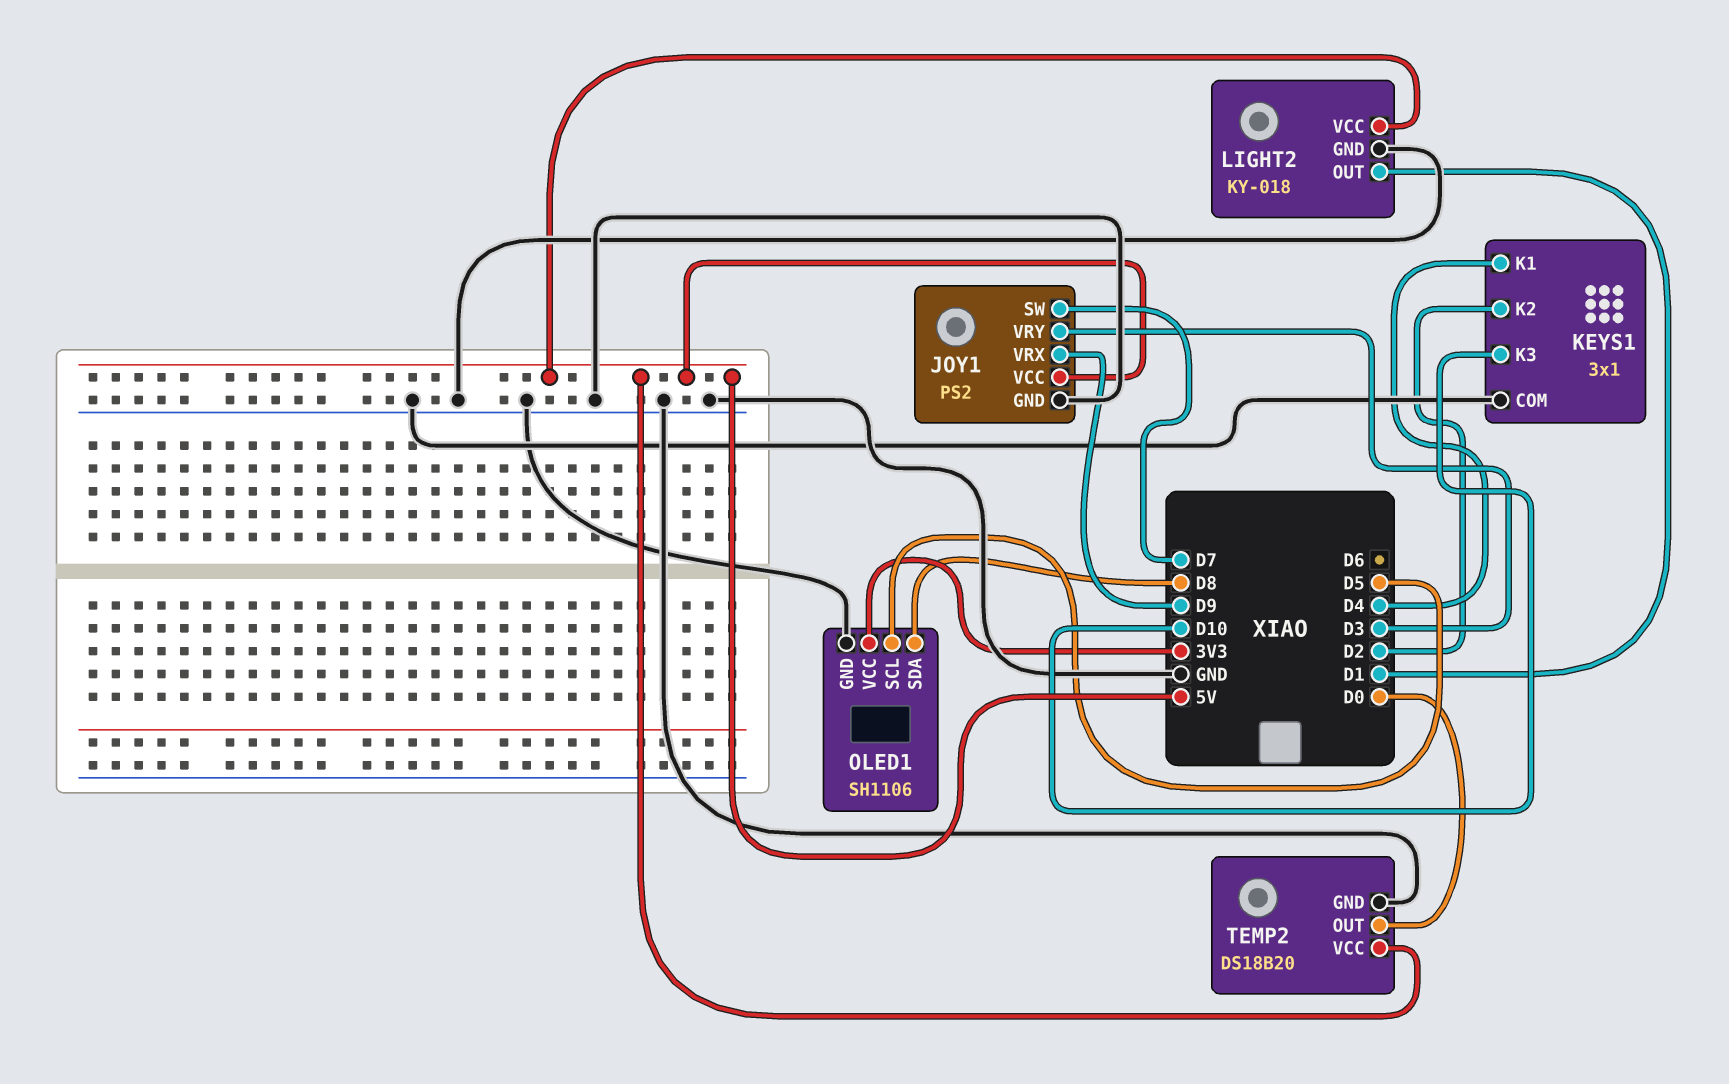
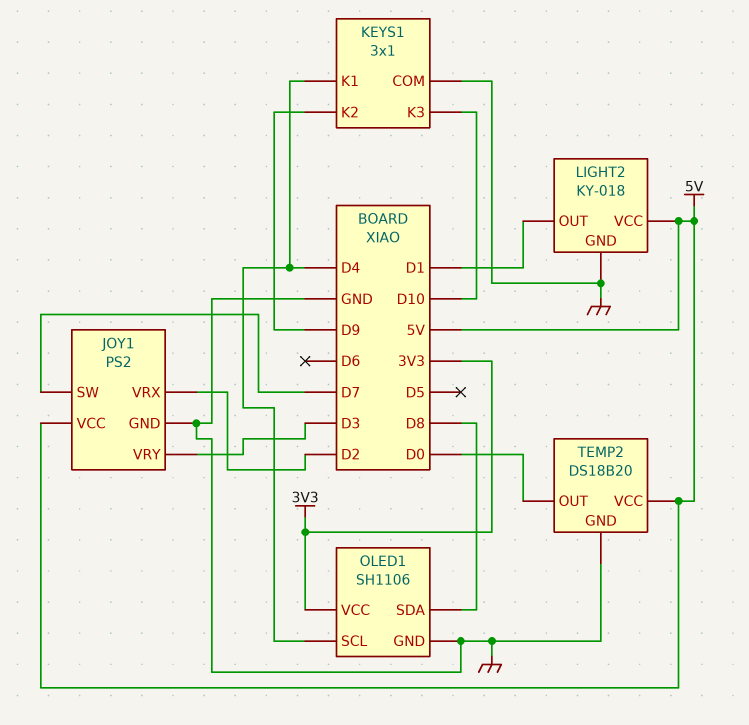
JOY1 pin VRX: D9 -> D2
KEYS1 pin K2: D2 -> D9
OLED1 pin SCL: D5 -> D4

